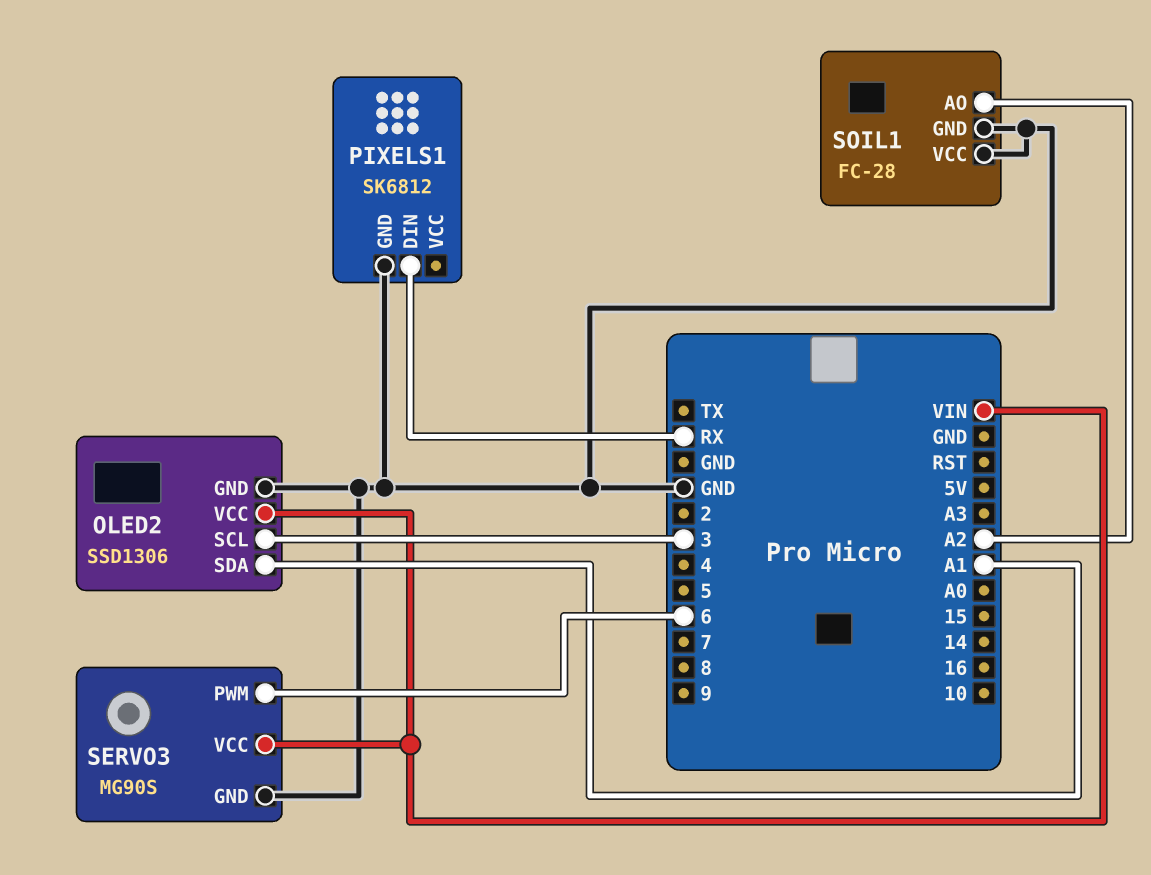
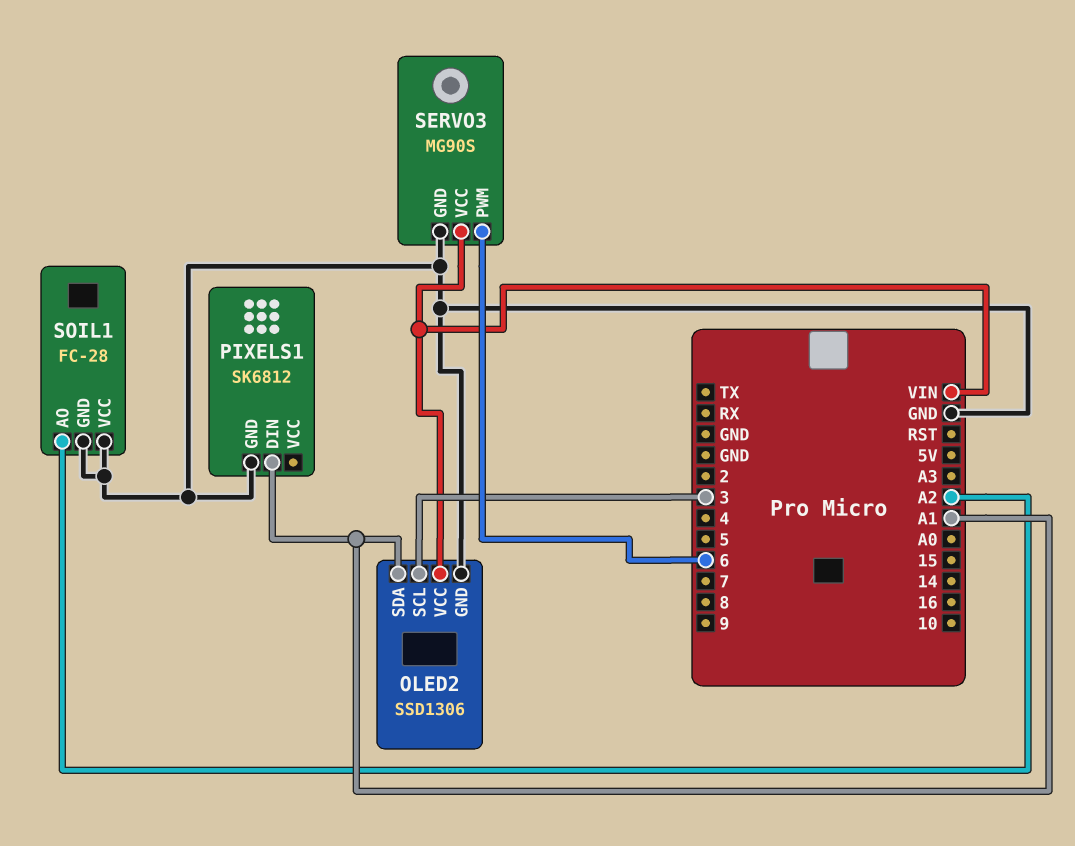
PIXELS1 pin DIN: RX -> A1

